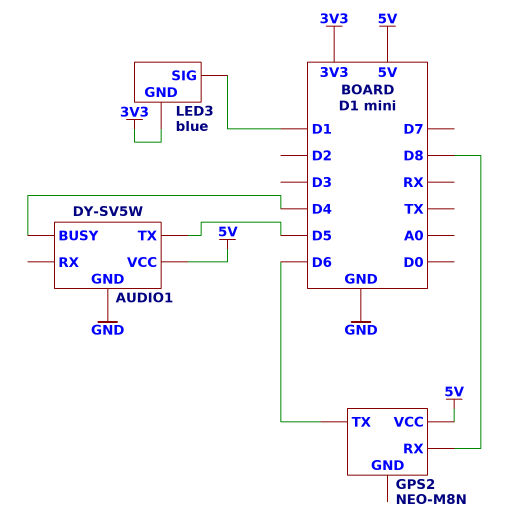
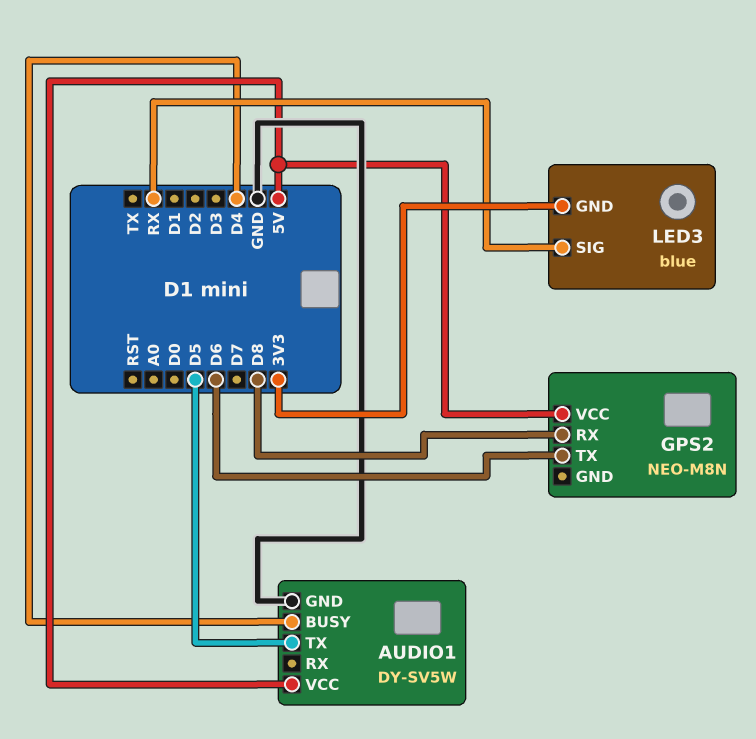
LED3 pin SIG: D1 -> RX

